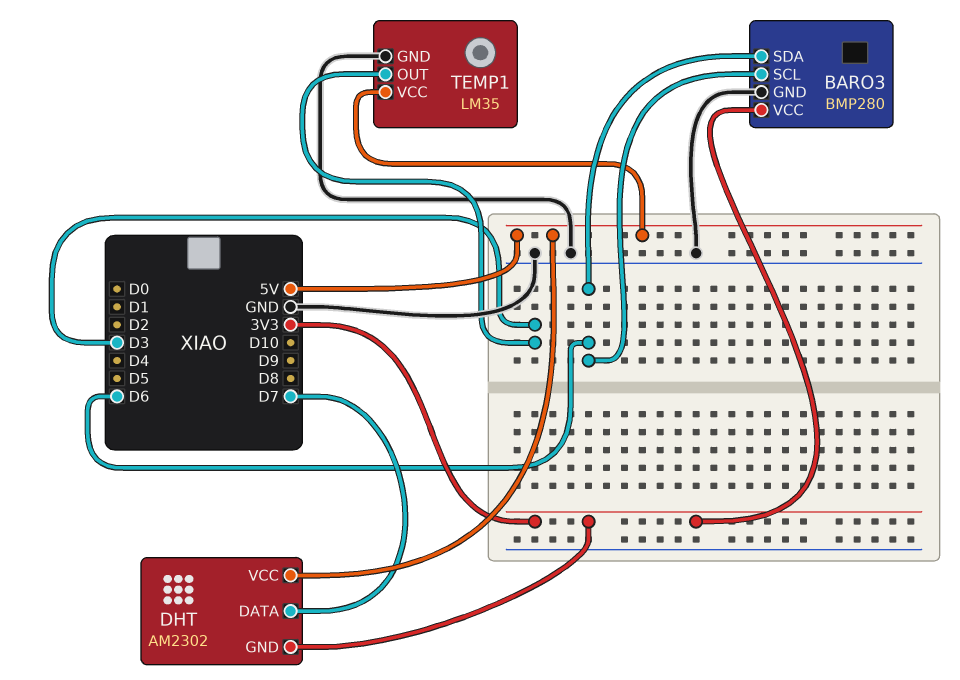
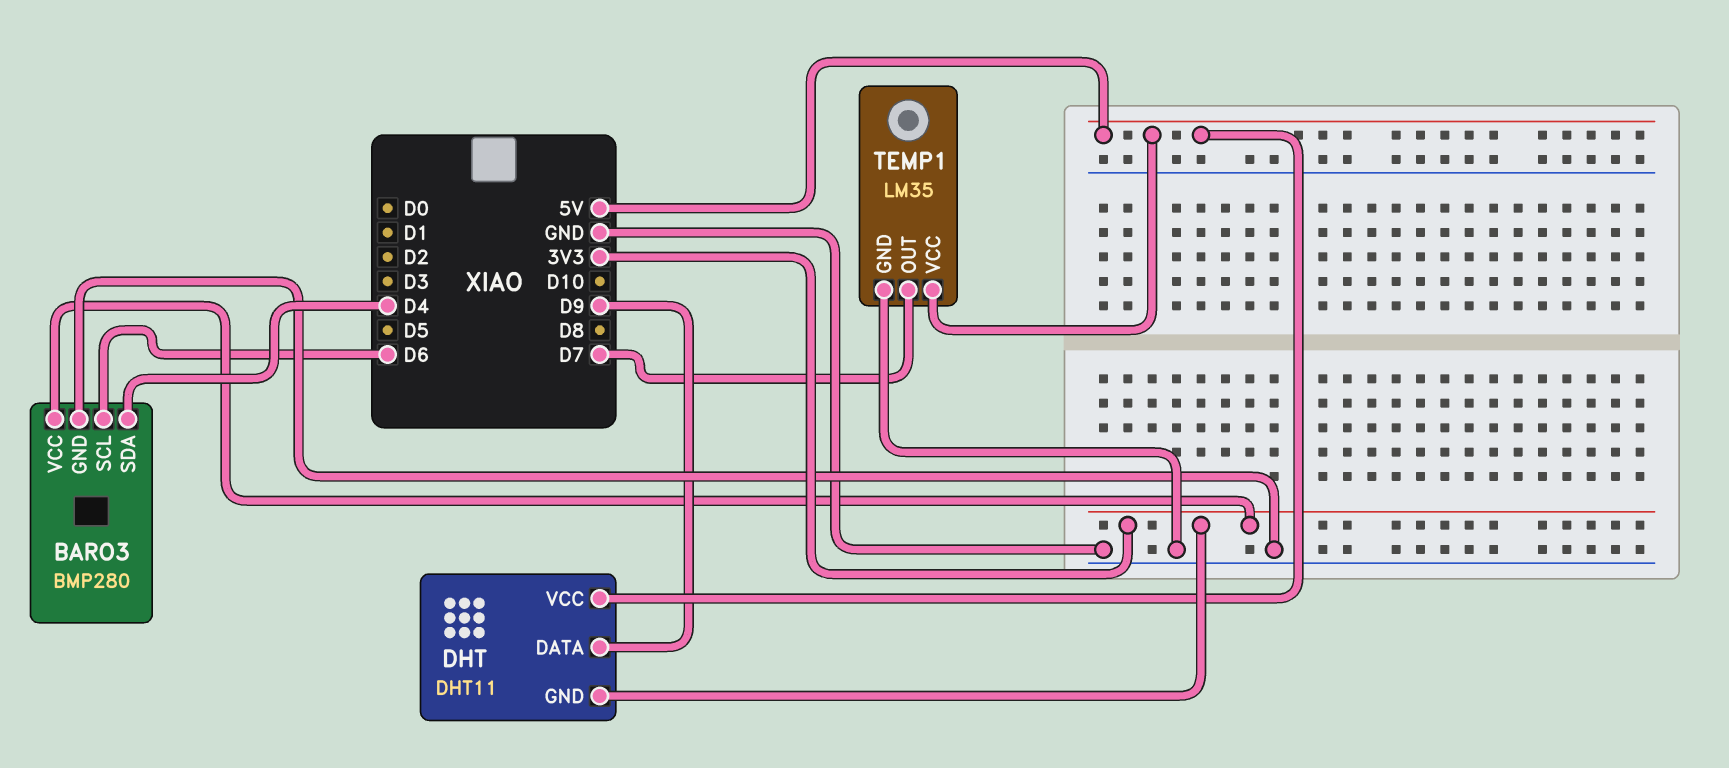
BARO3 pin SDA: D6 -> D4
DHT: AM2302 -> DHT11
DHT pin DATA: D7 -> D9
TEMP1 pin OUT: D3 -> D7

